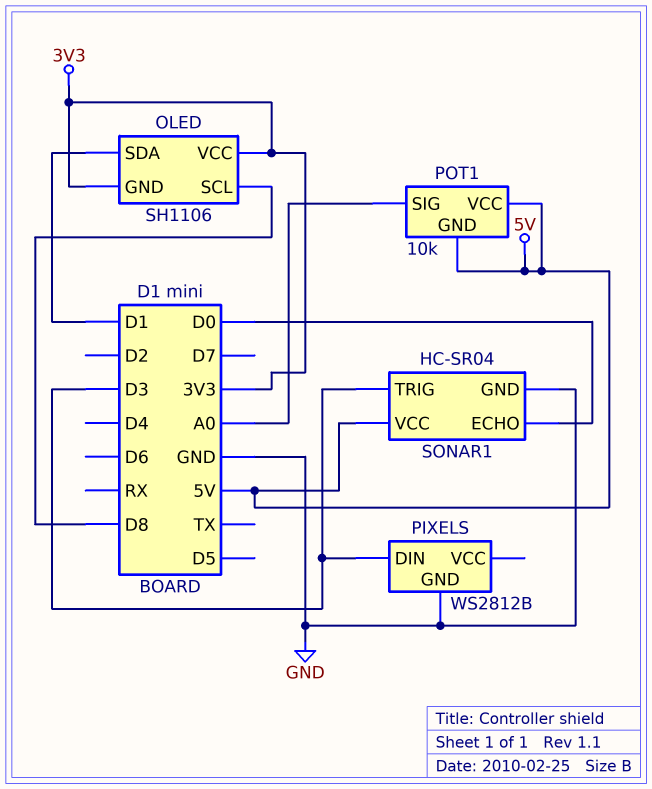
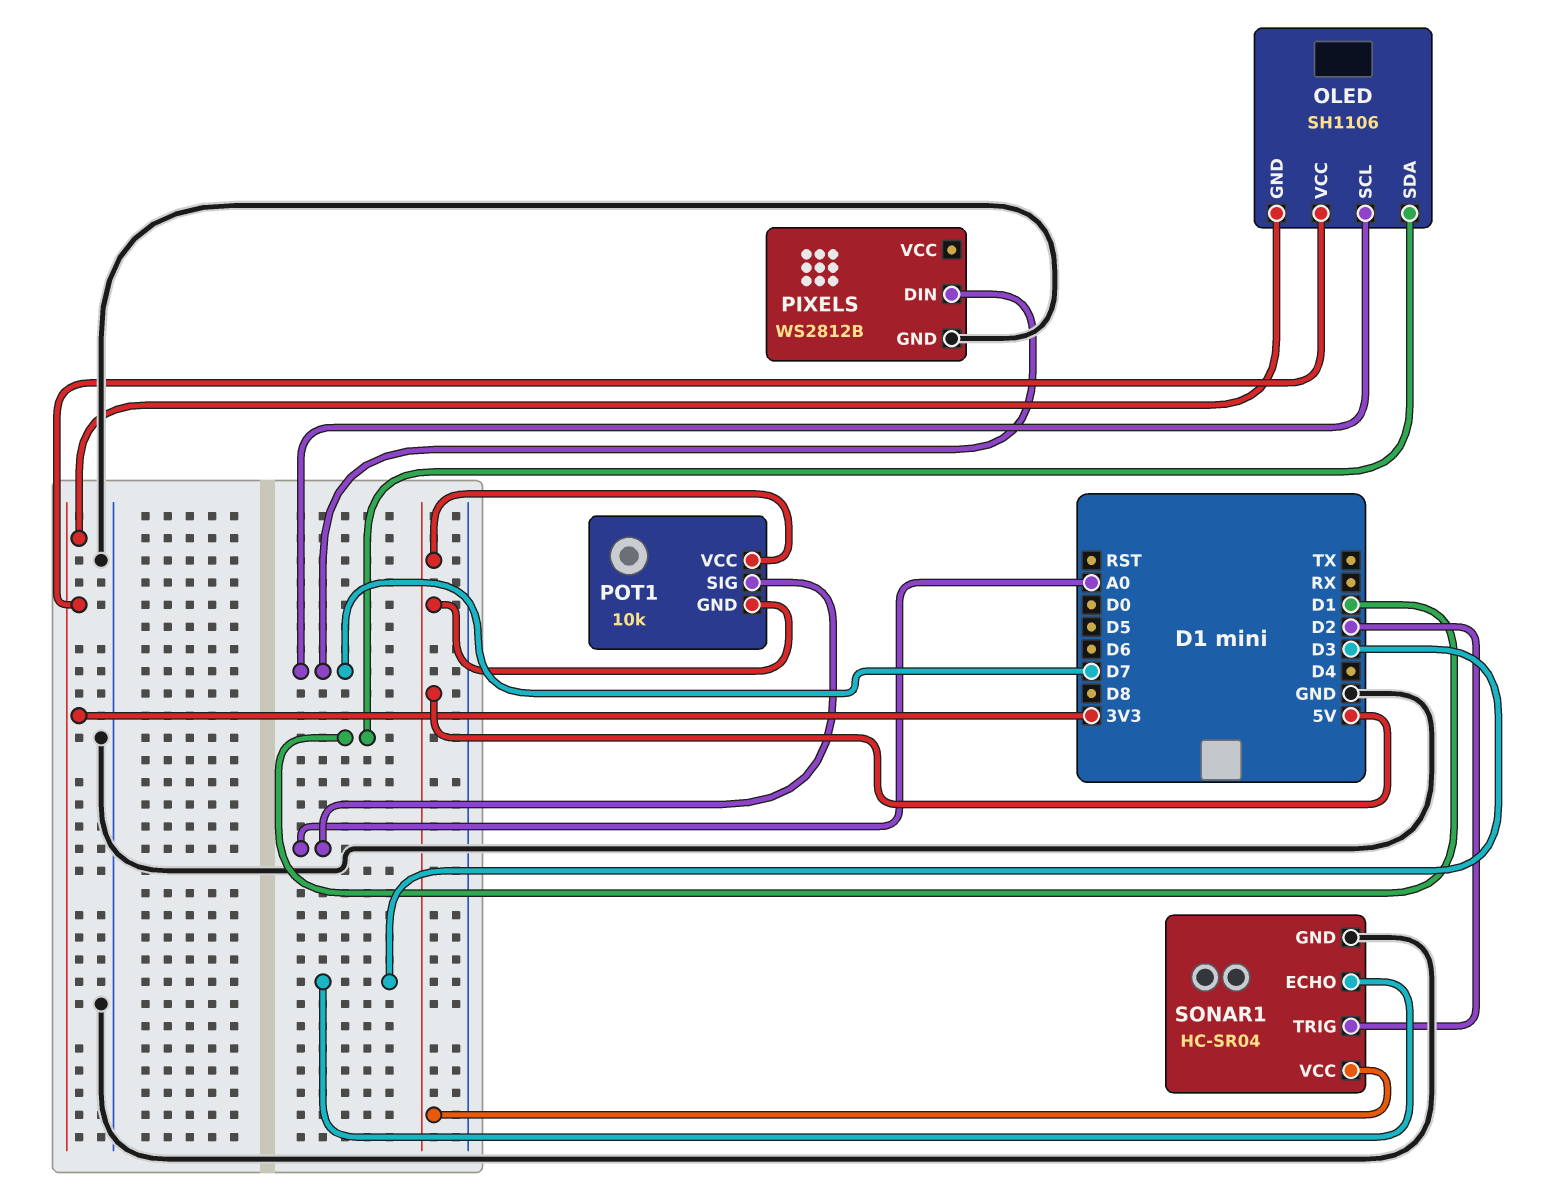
OLED pin SCL: D8 -> D7
PIXELS pin DIN: D3 -> D7
SONAR1 pin ECHO: D0 -> D3
SONAR1 pin TRIG: D3 -> D2

